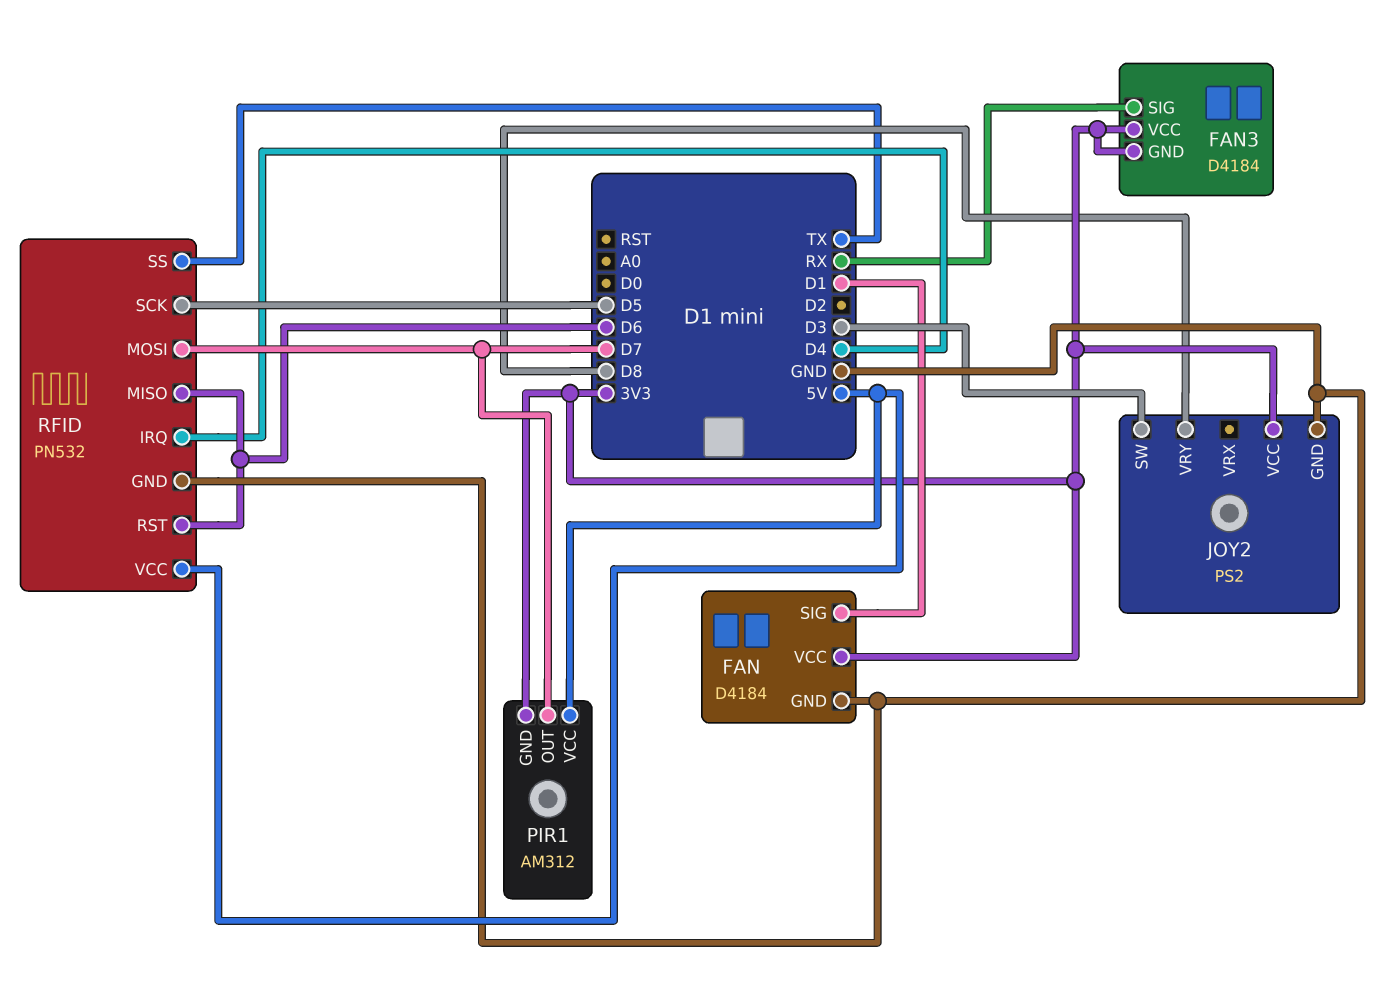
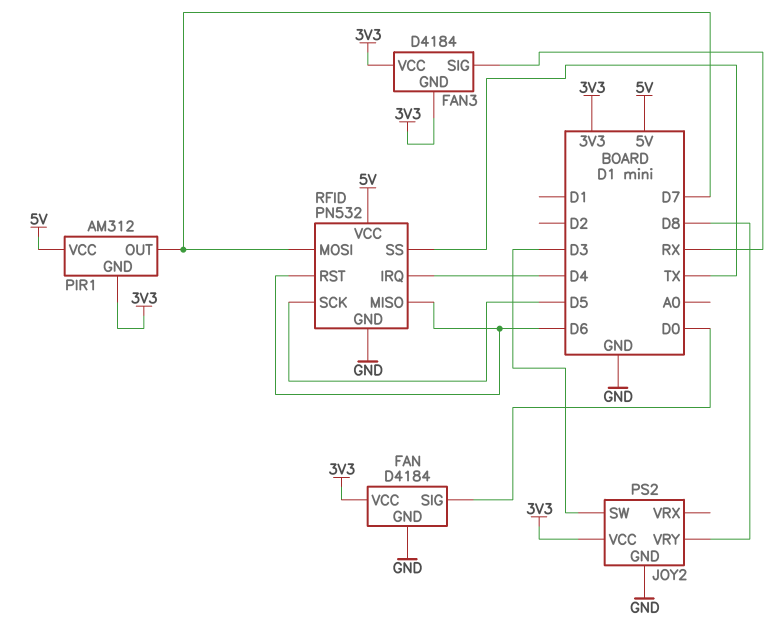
FAN pin SIG: D1 -> D0

